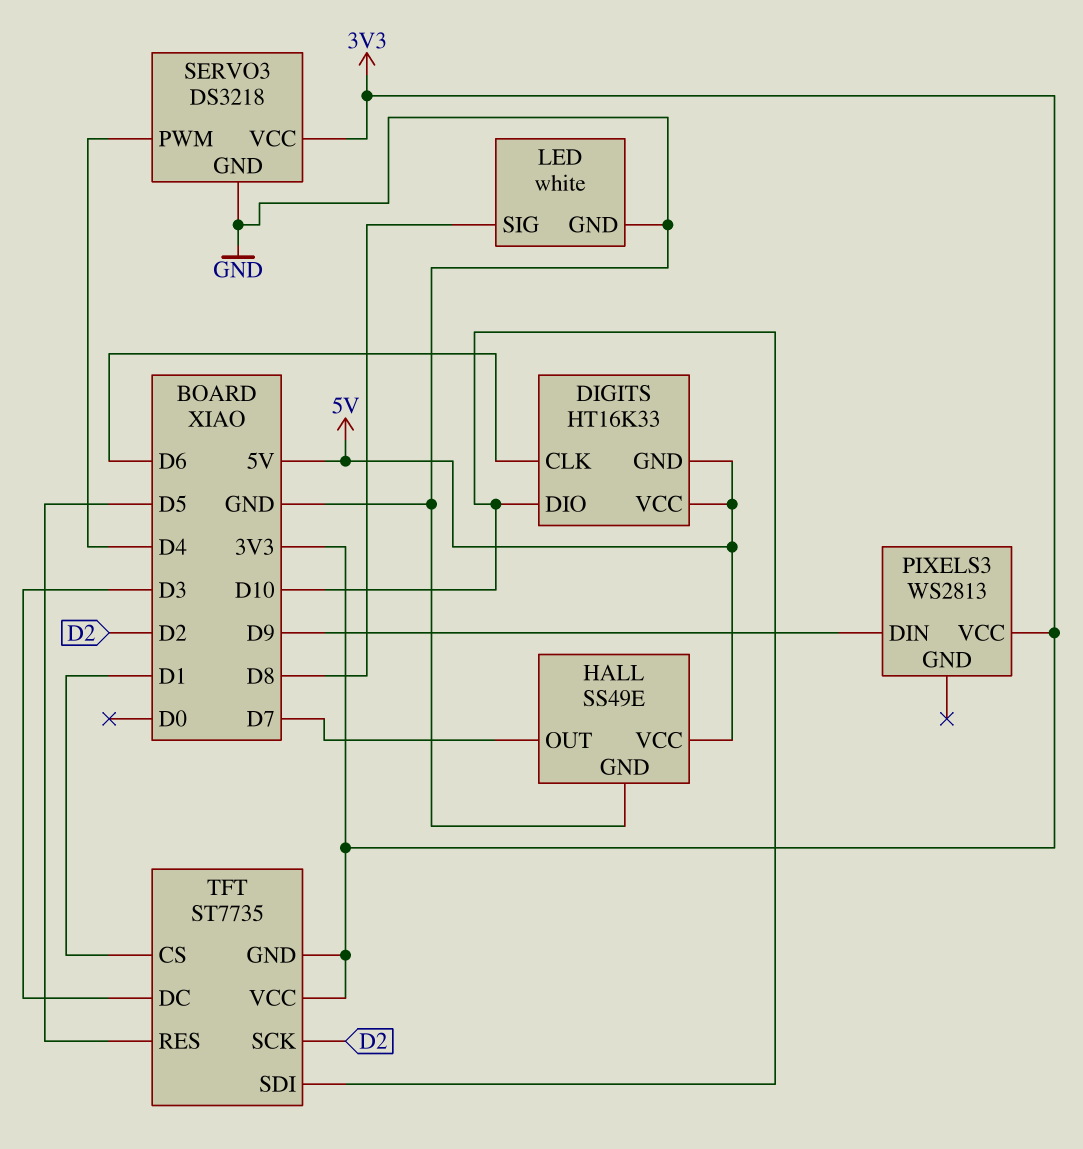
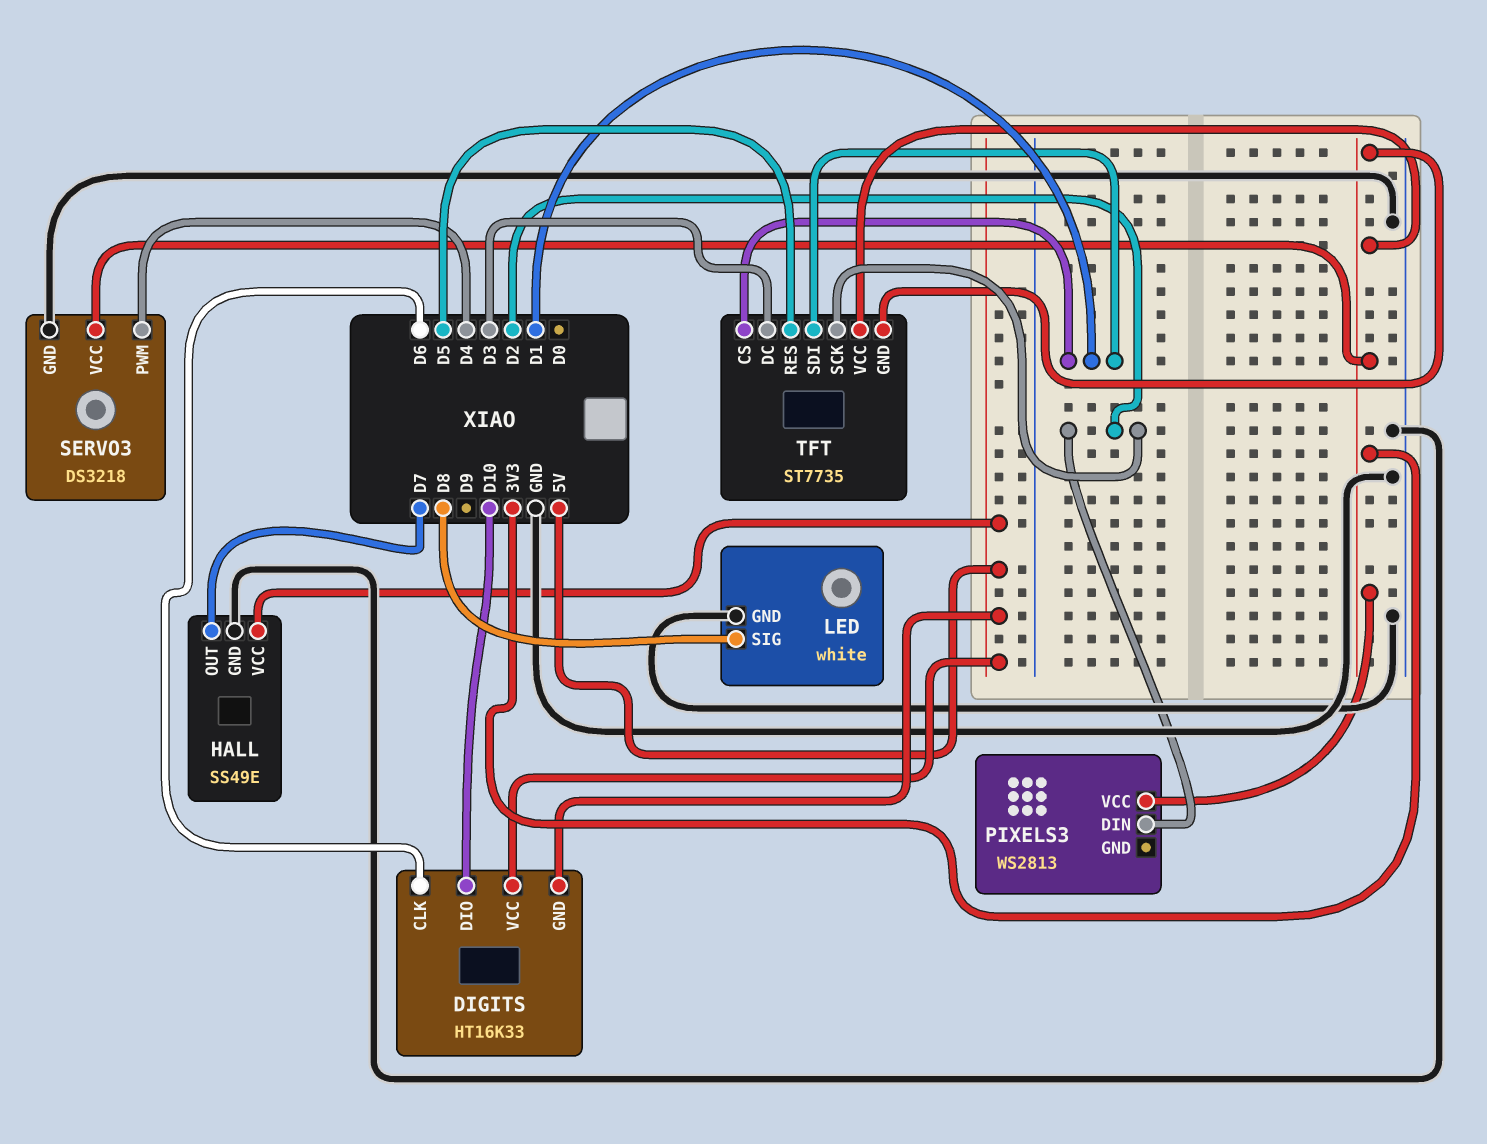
PIXELS3 pin DIN: D9 -> D2
TFT pin SDI: D10 -> D1

